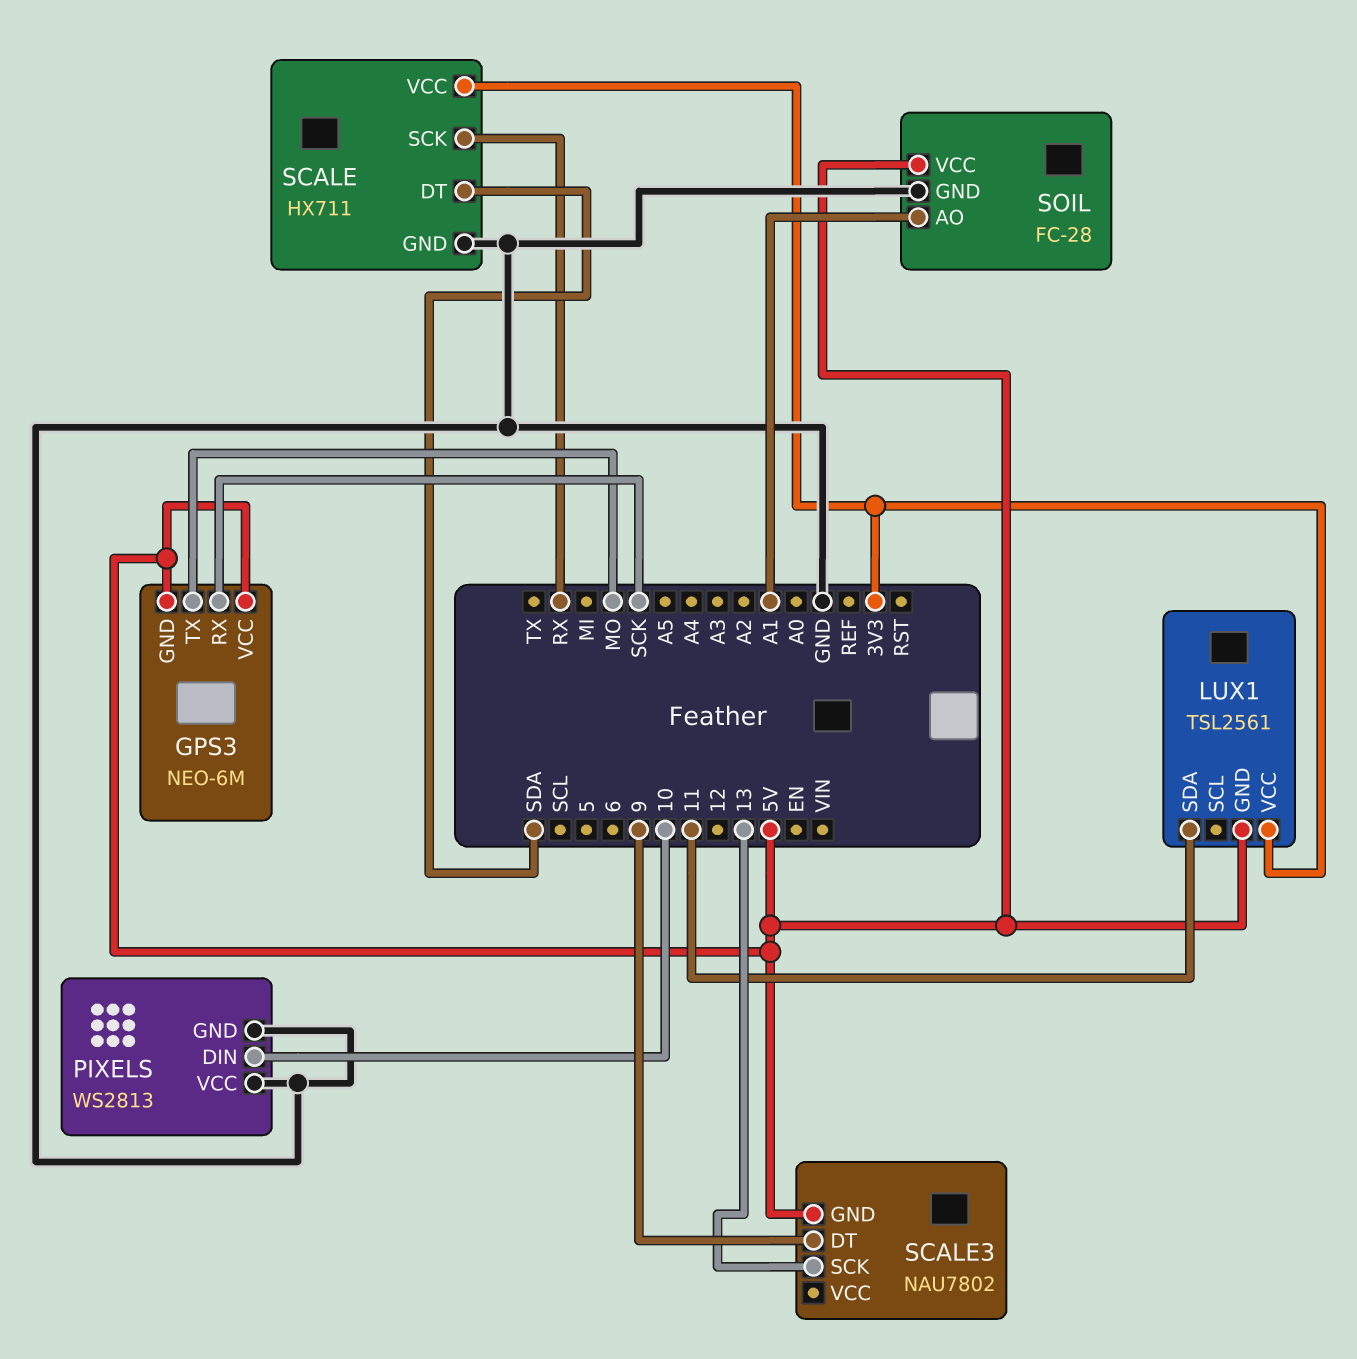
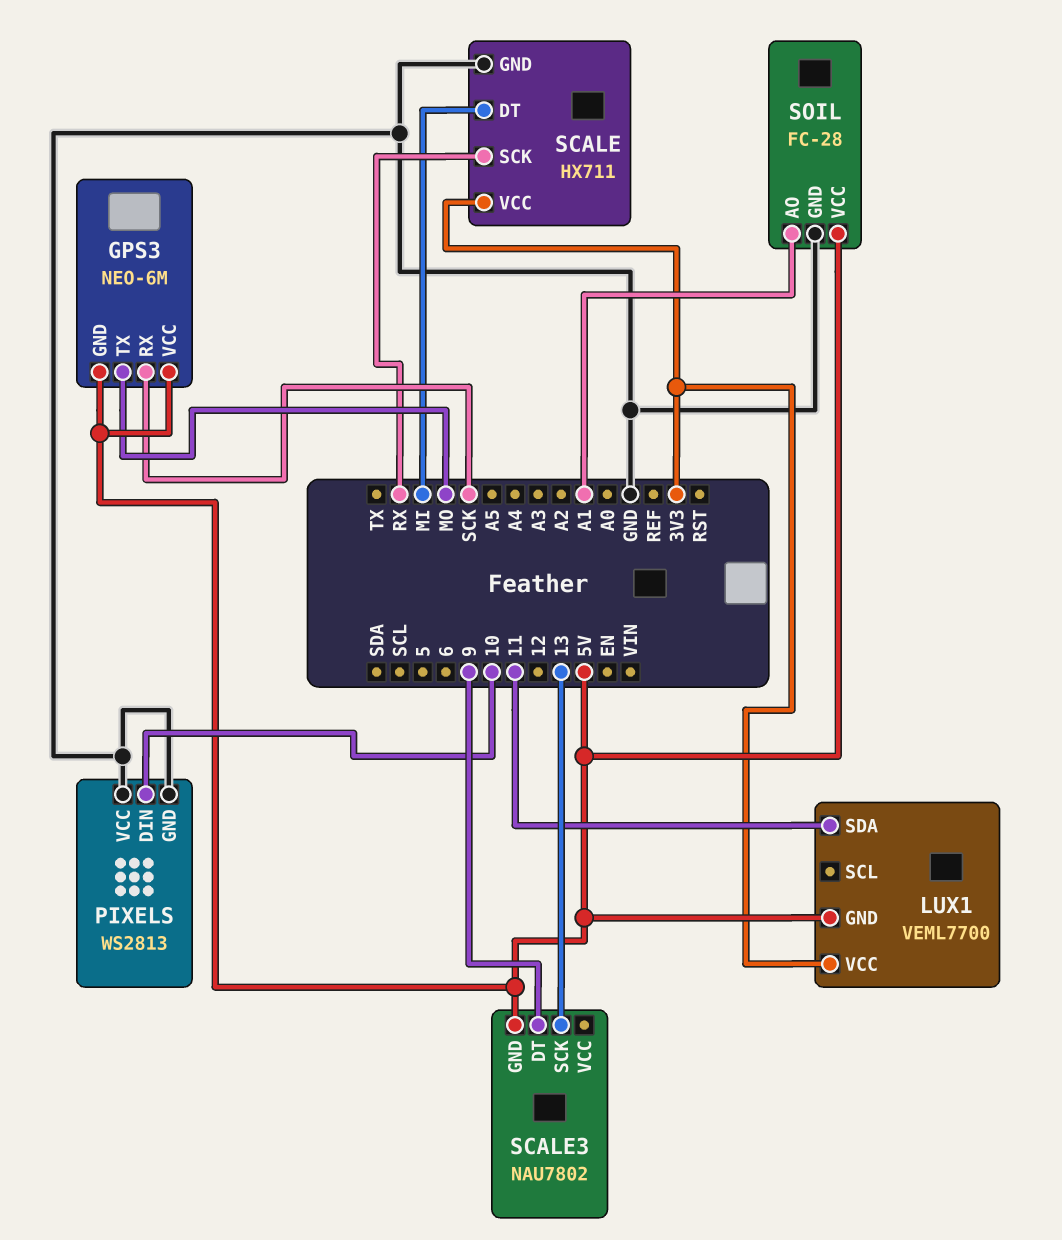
LUX1: TSL2561 -> VEML7700
SCALE pin DT: SDA -> MI

